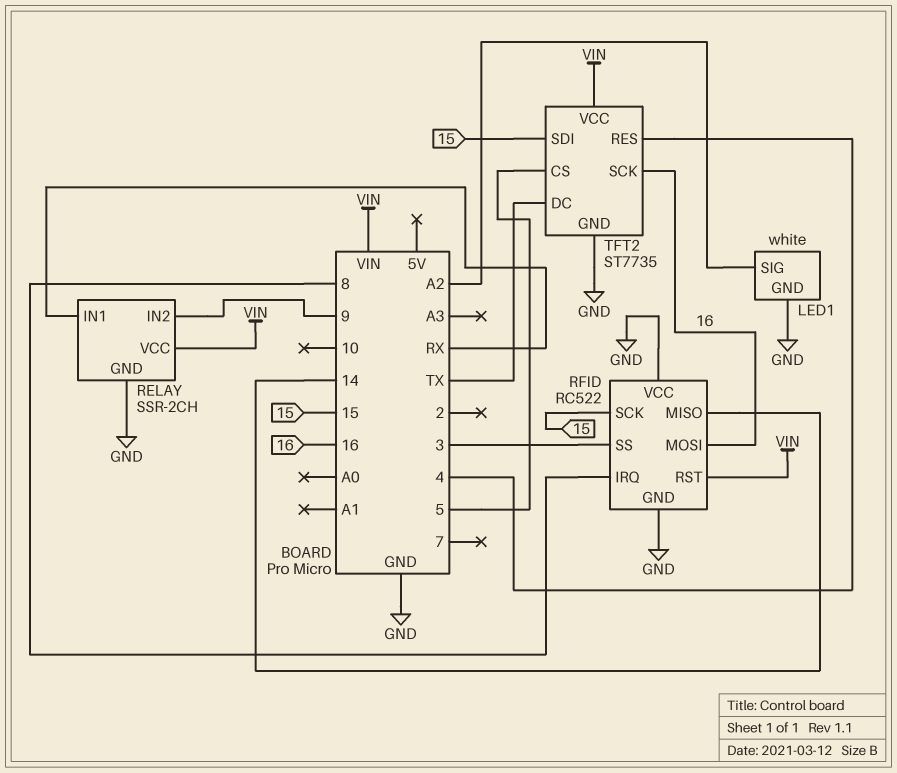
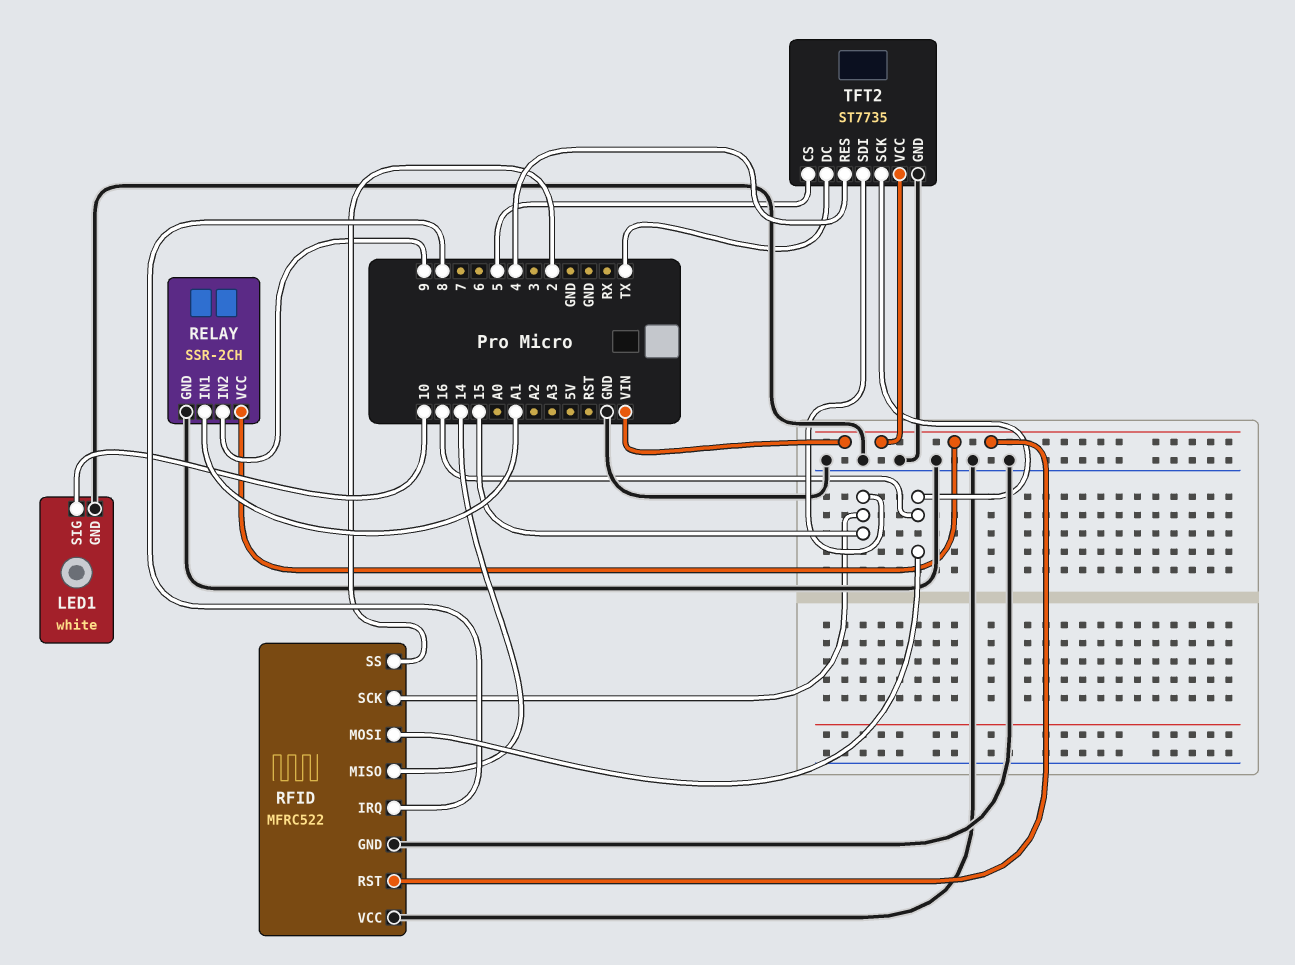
LED1 pin SIG: A2 -> 10
RELAY pin IN1: RX -> A1
RFID: RC522 -> MFRC522
RFID pin SS: 3 -> 2

